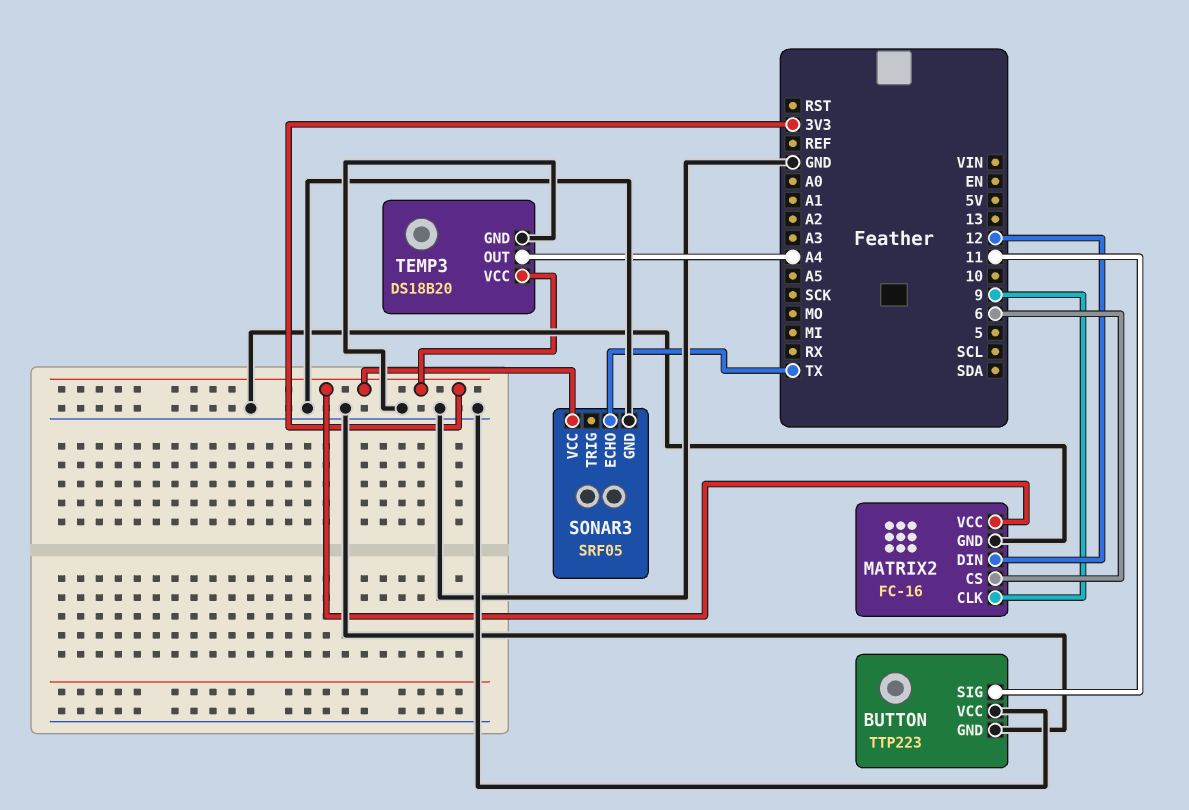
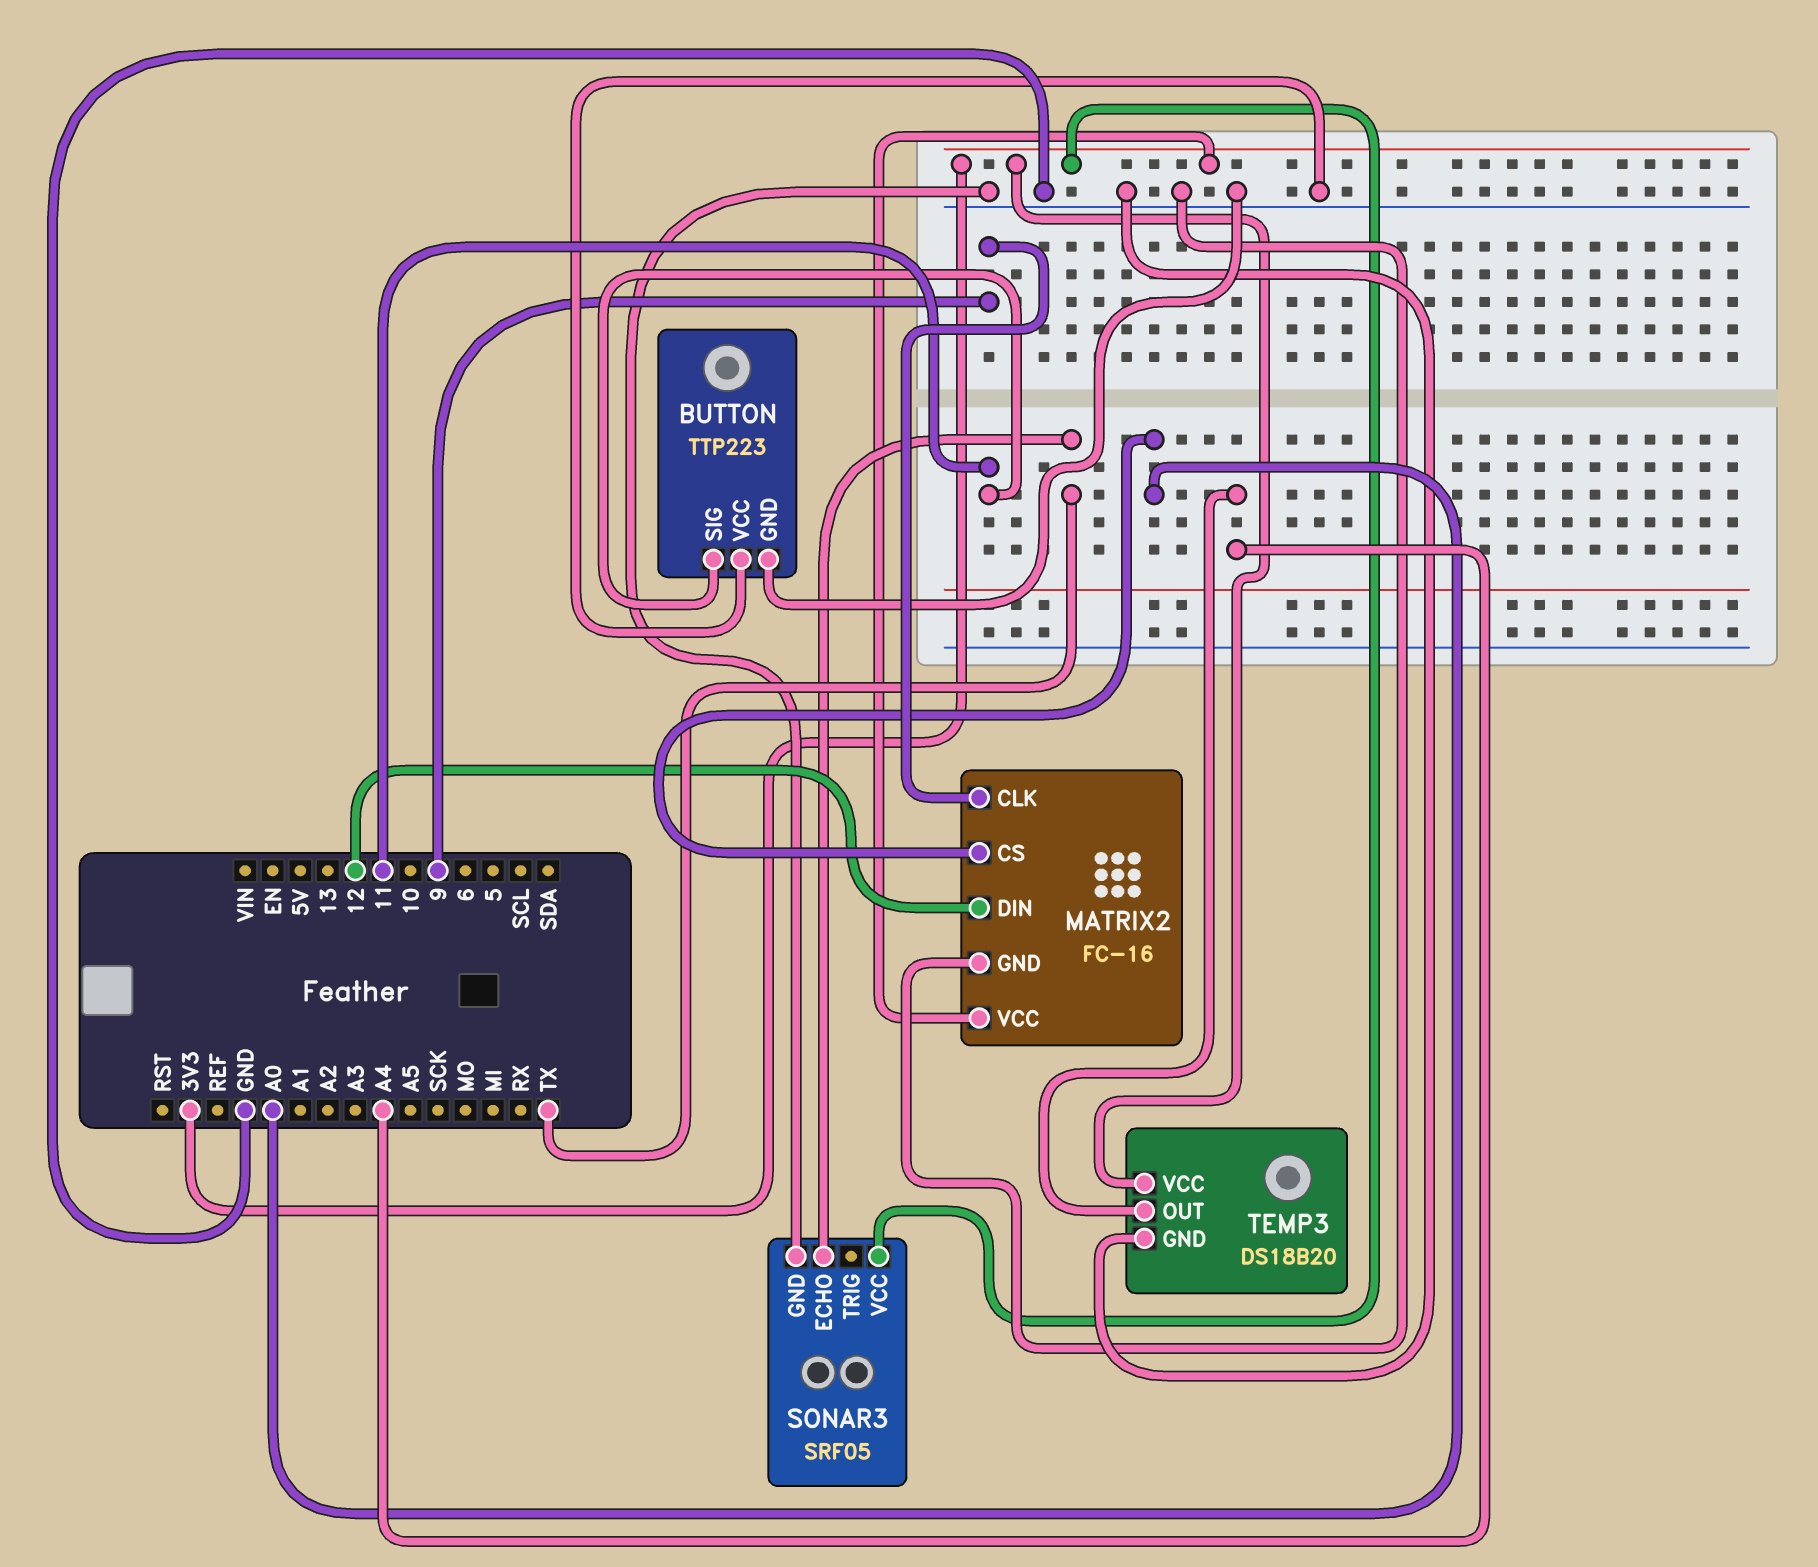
MATRIX2 pin CS: 6 -> A0

